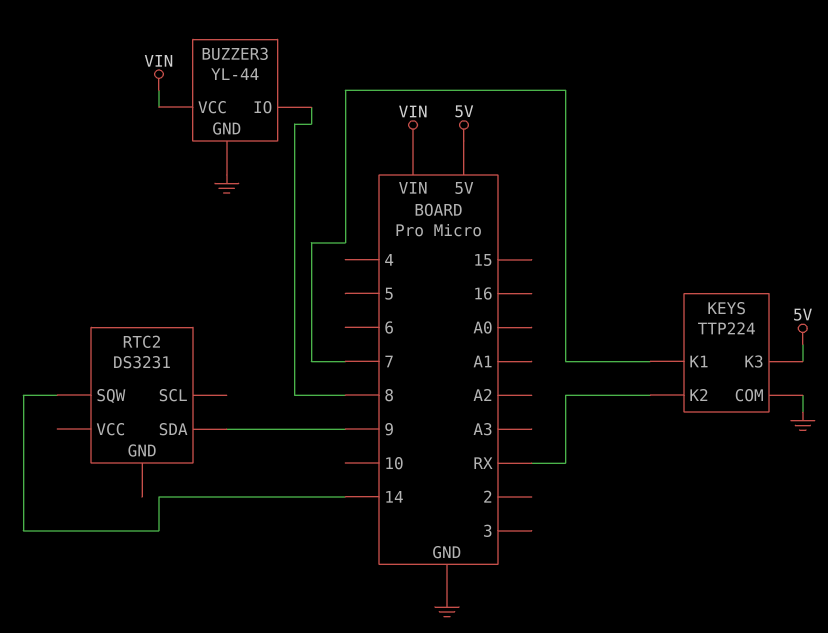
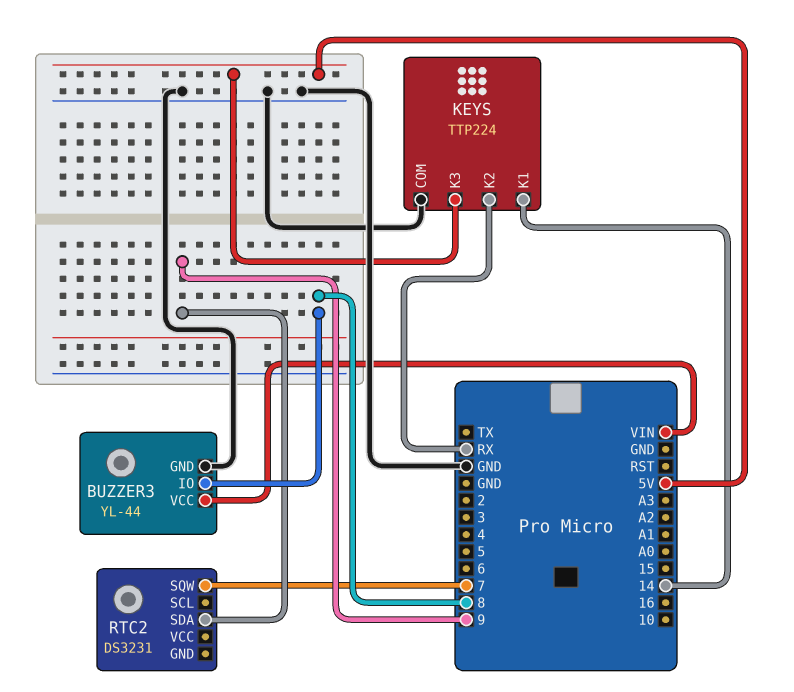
KEYS pin K1: 7 -> 14
RTC2 pin SQW: 14 -> 7

